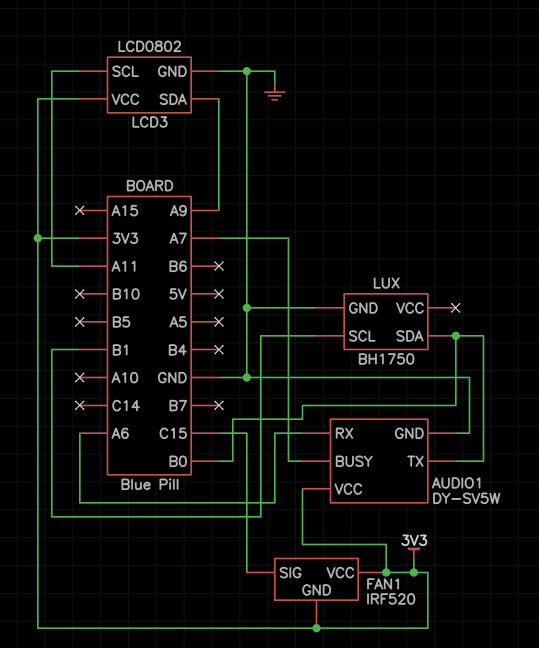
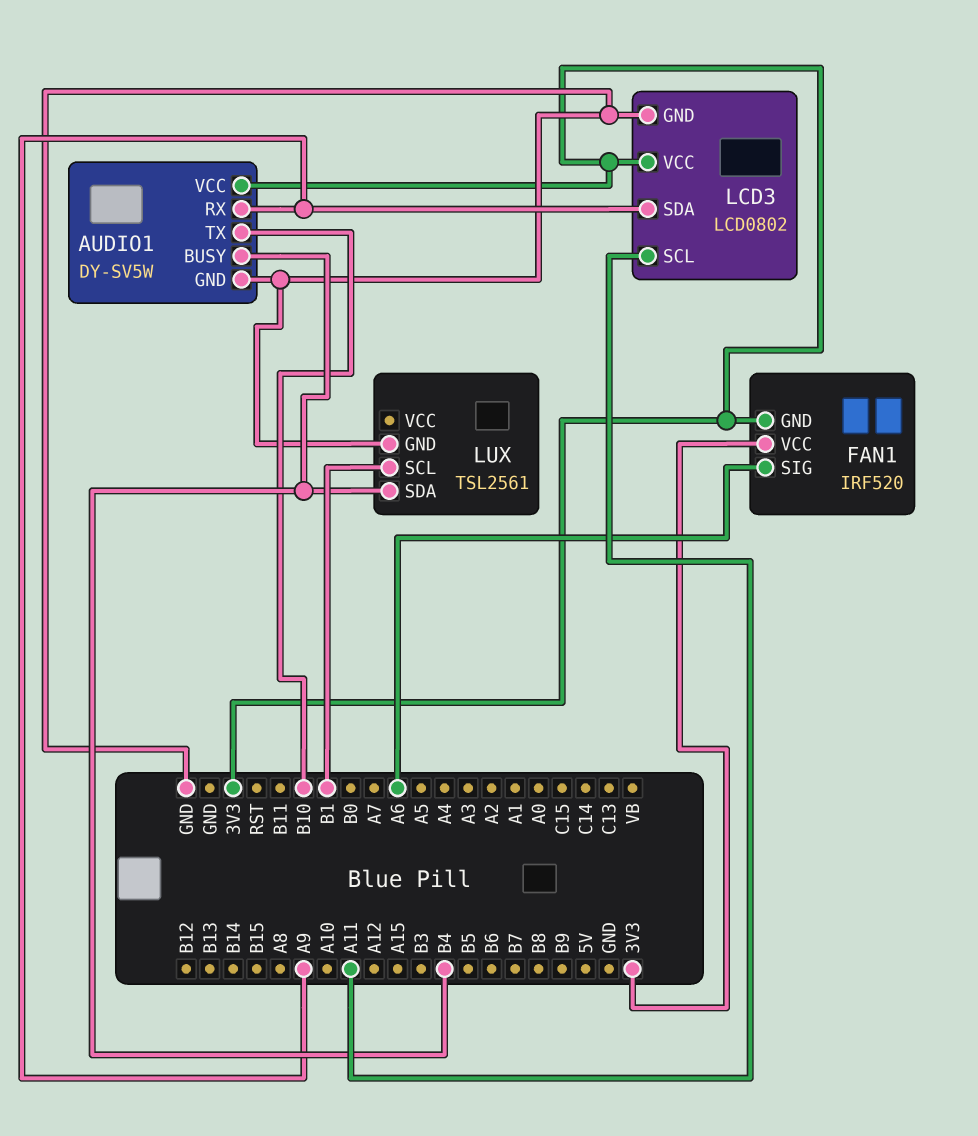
AUDIO1 pin BUSY: A7 -> B4
AUDIO1 pin RX: A6 -> A9
AUDIO1 pin TX: B0 -> B10
FAN1 pin SIG: C15 -> A6
LUX: BH1750 -> TSL2561
LUX pin SDA: B0 -> B4

